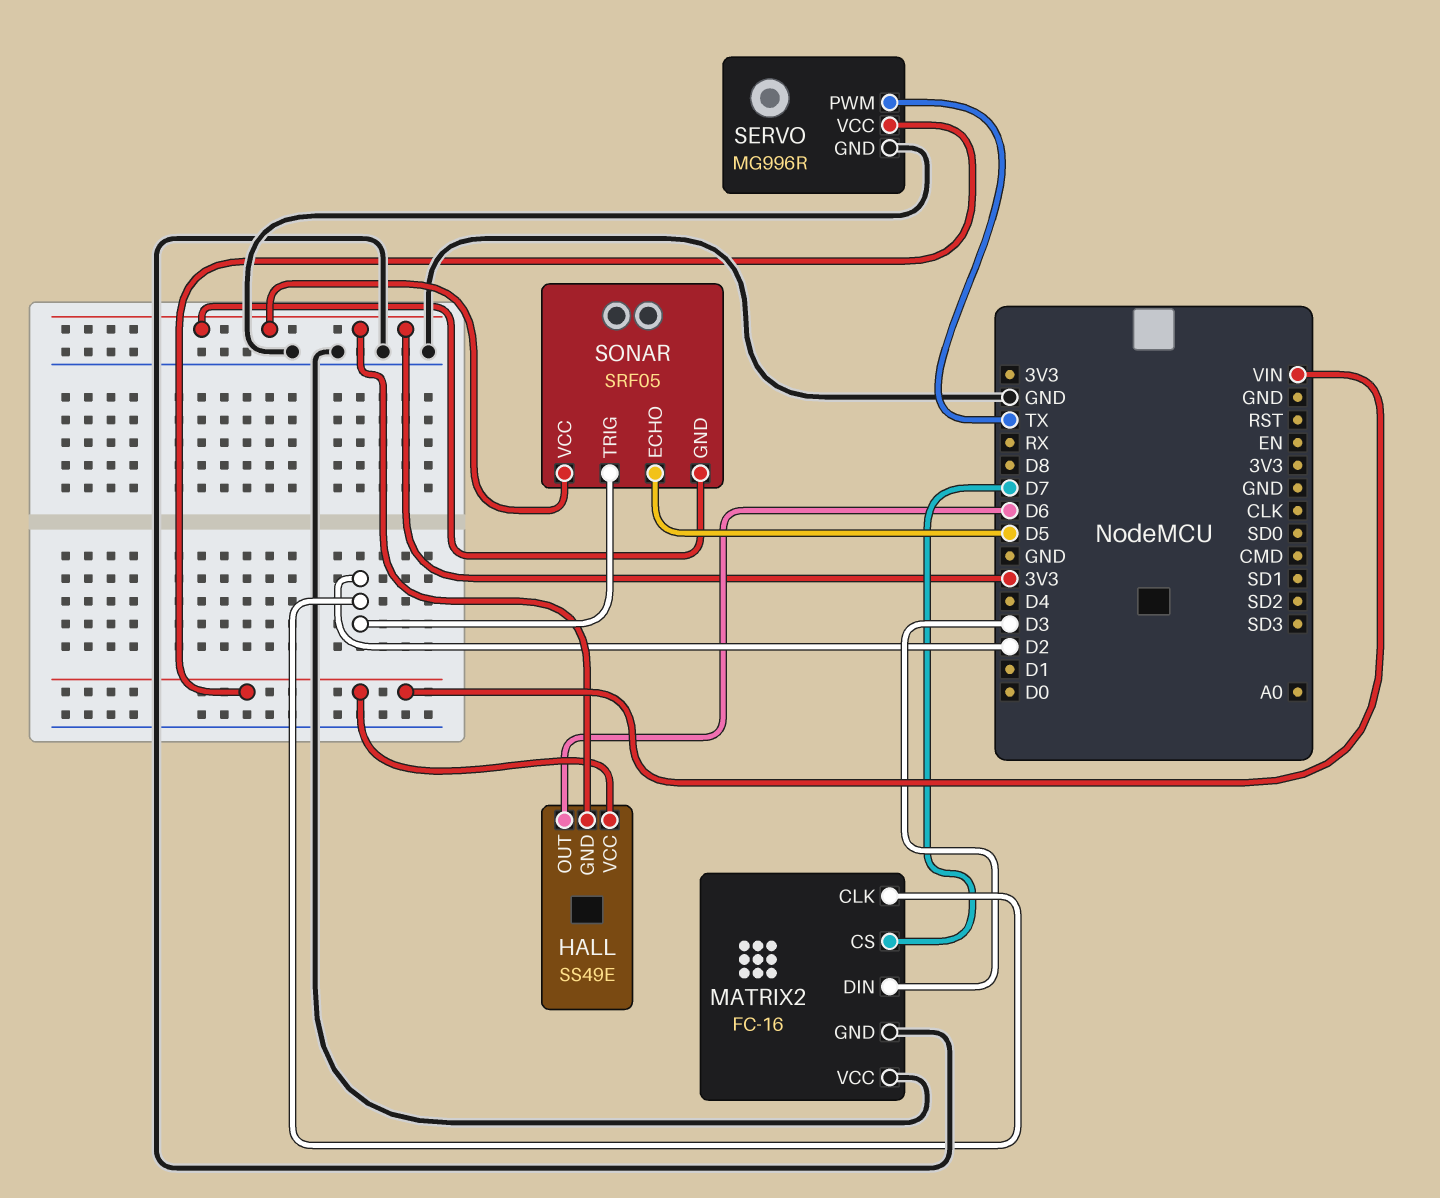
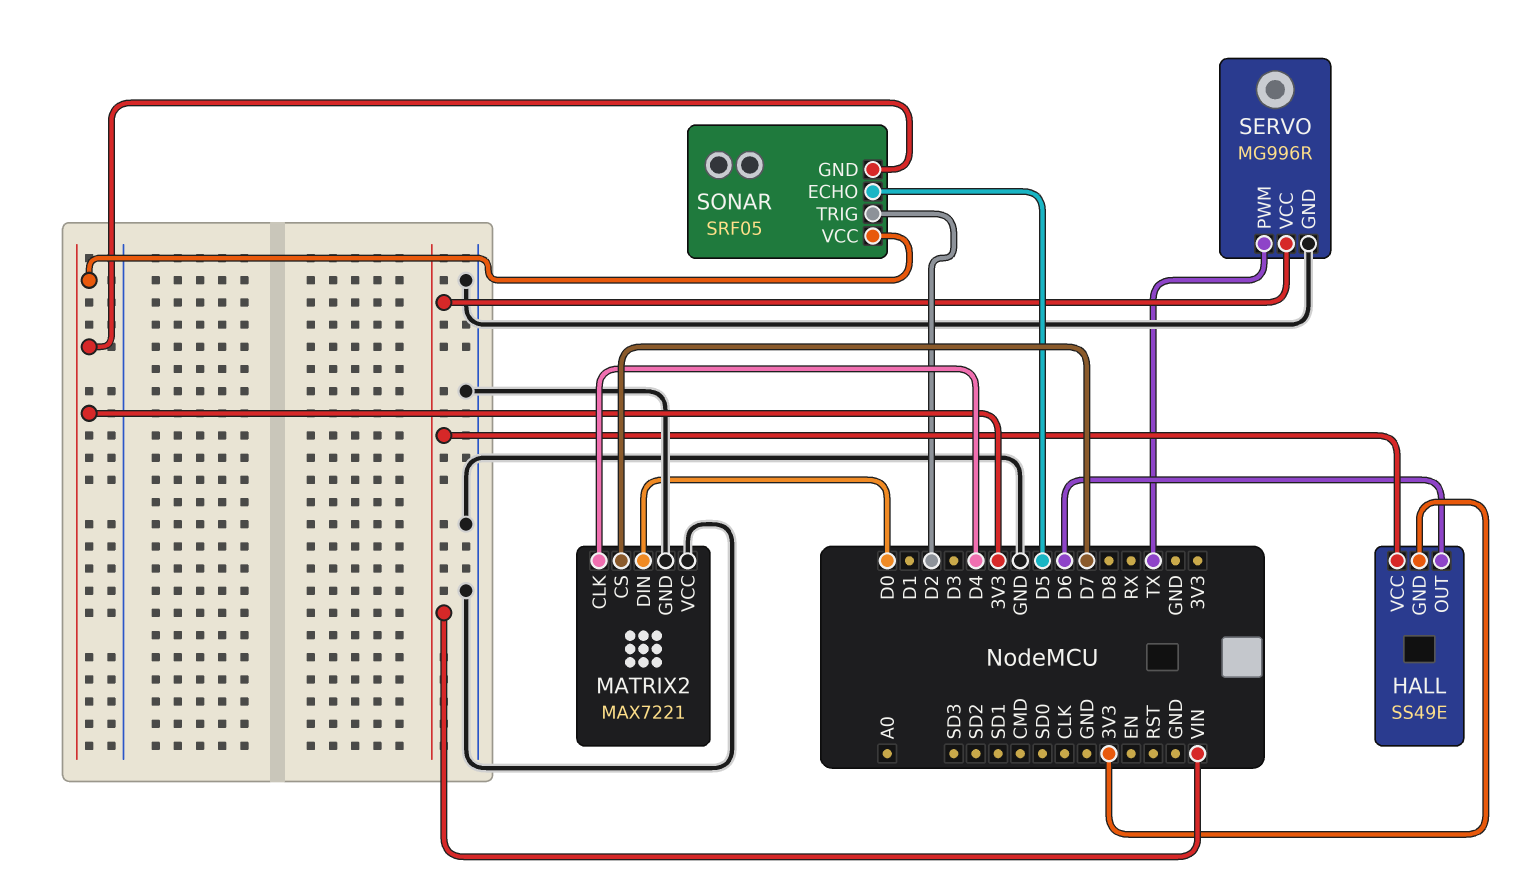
MATRIX2: FC-16 -> MAX7221
MATRIX2 pin CLK: D2 -> D4
MATRIX2 pin DIN: D3 -> D0

